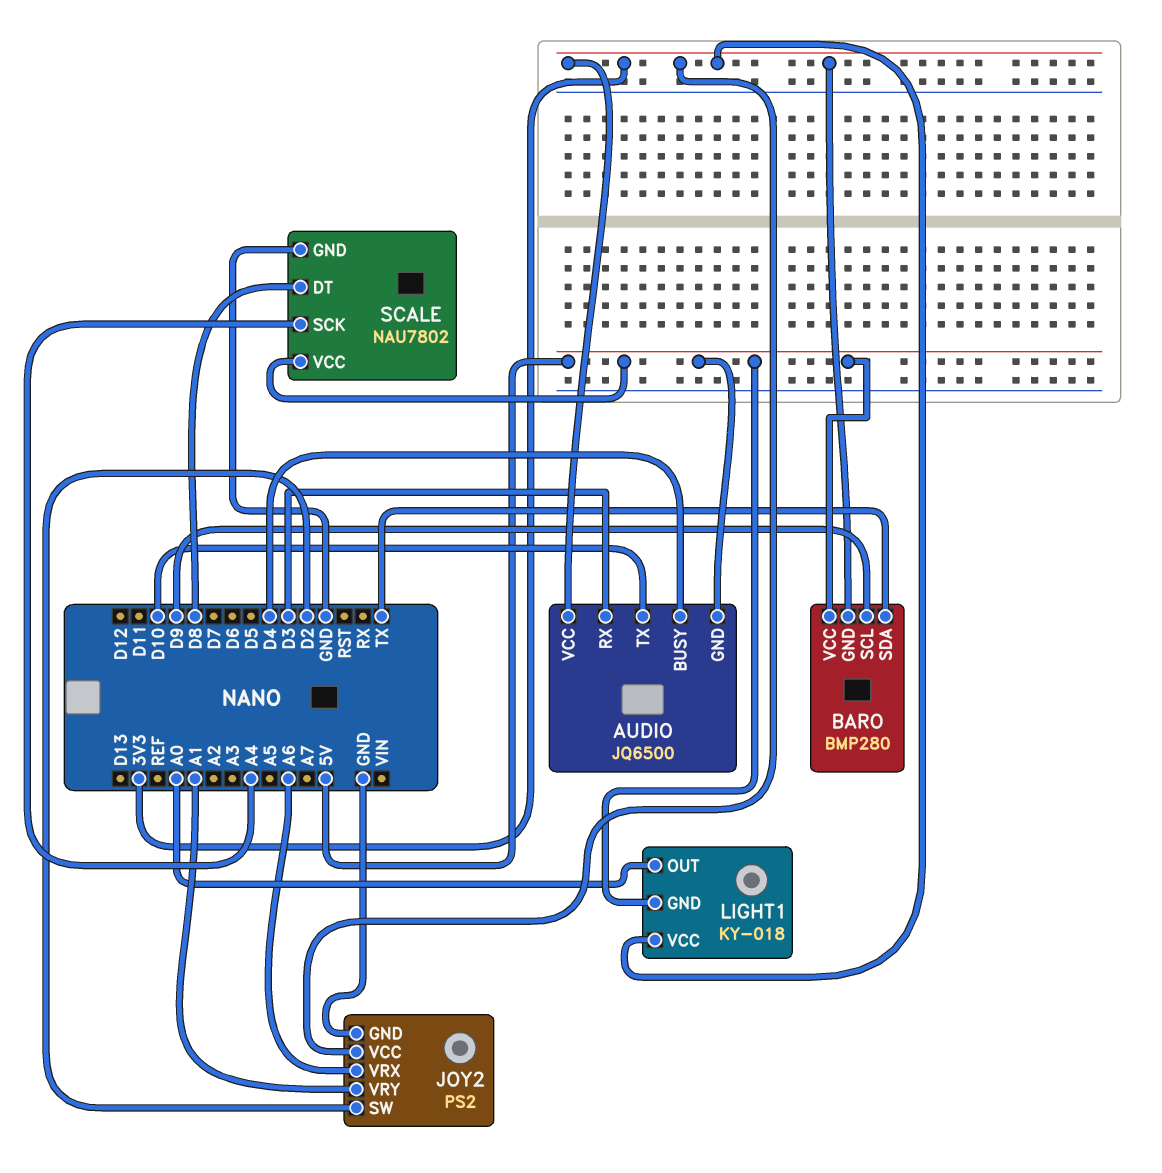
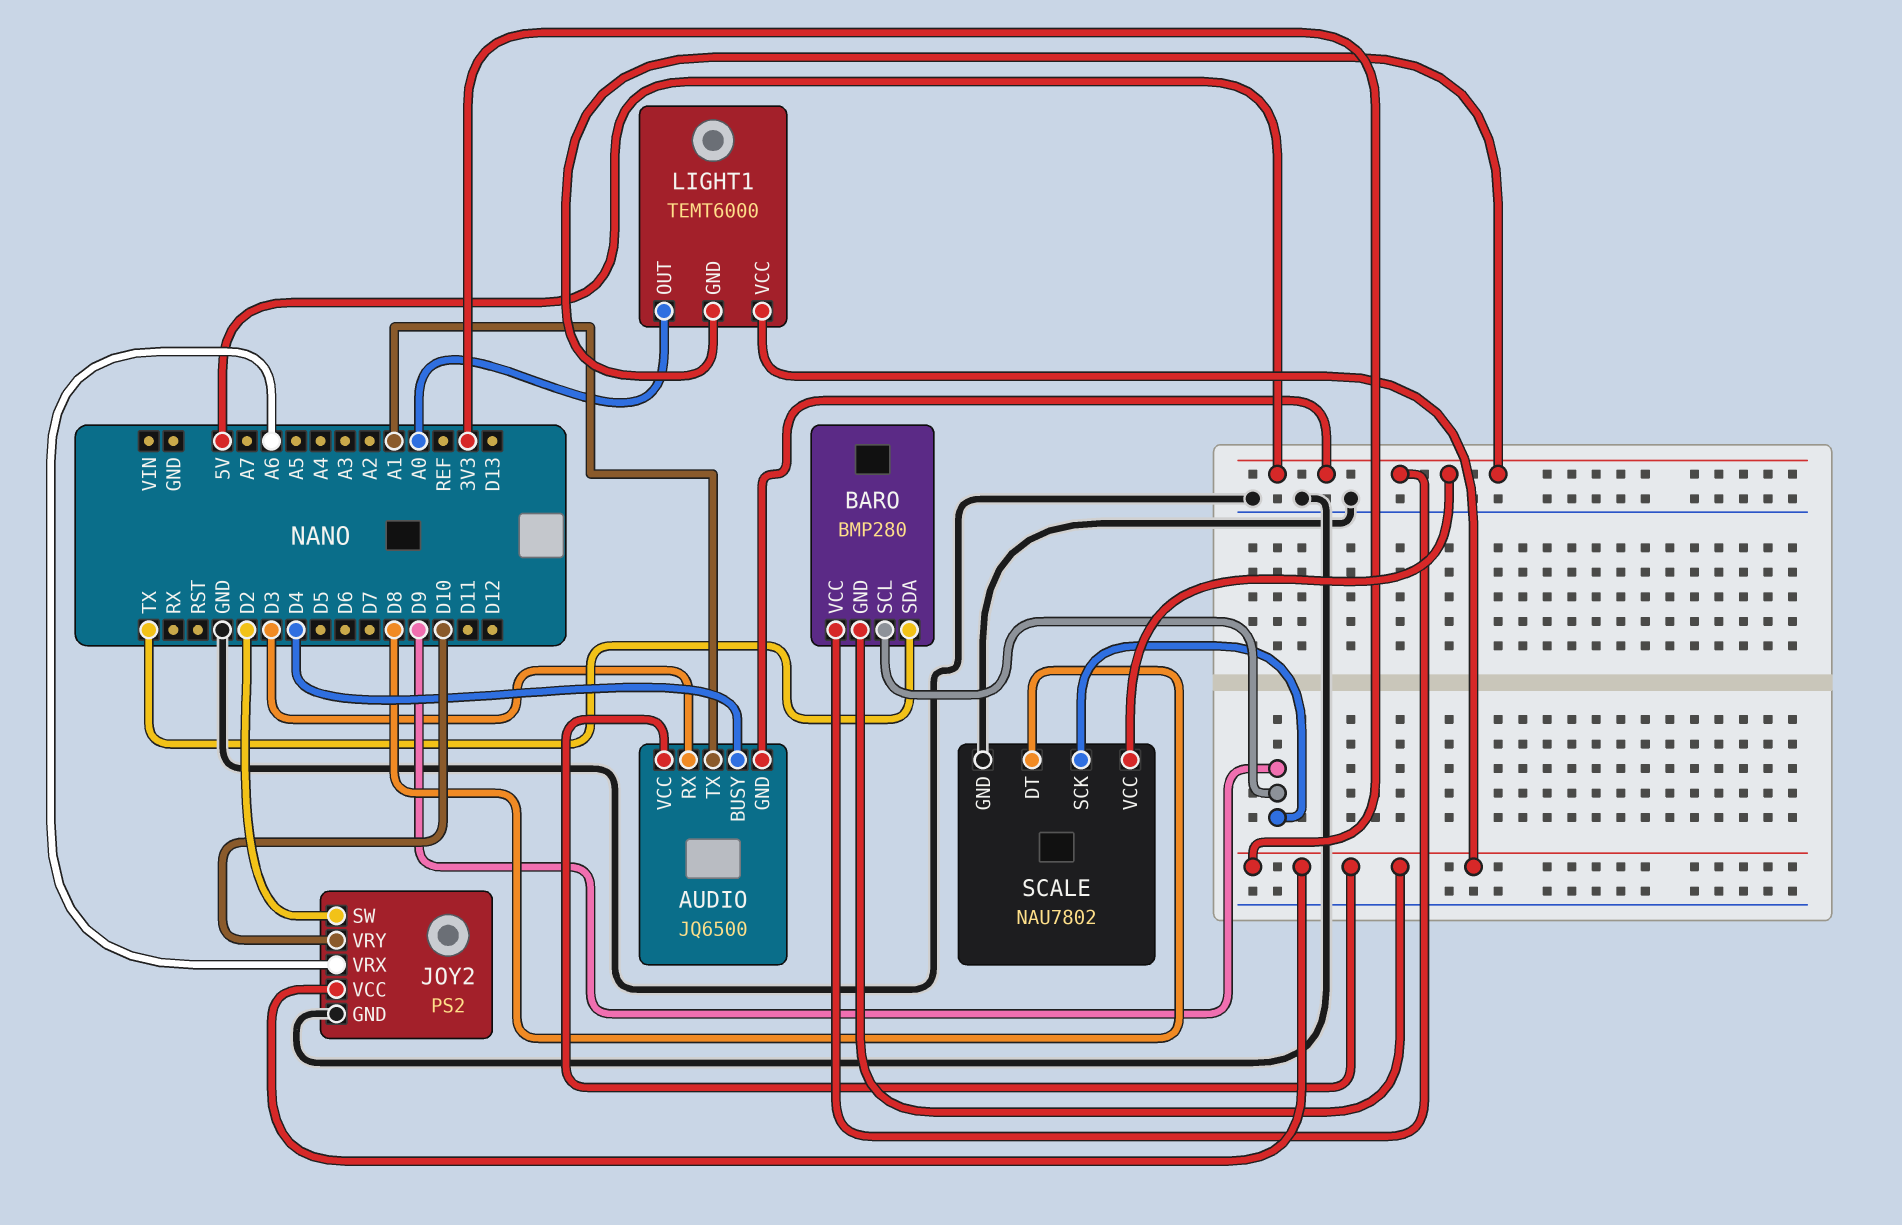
AUDIO pin TX: D10 -> A1
JOY2 pin VRY: A1 -> D10
LIGHT1: KY-018 -> TEMT6000
SCALE pin SCK: A4 -> D9

